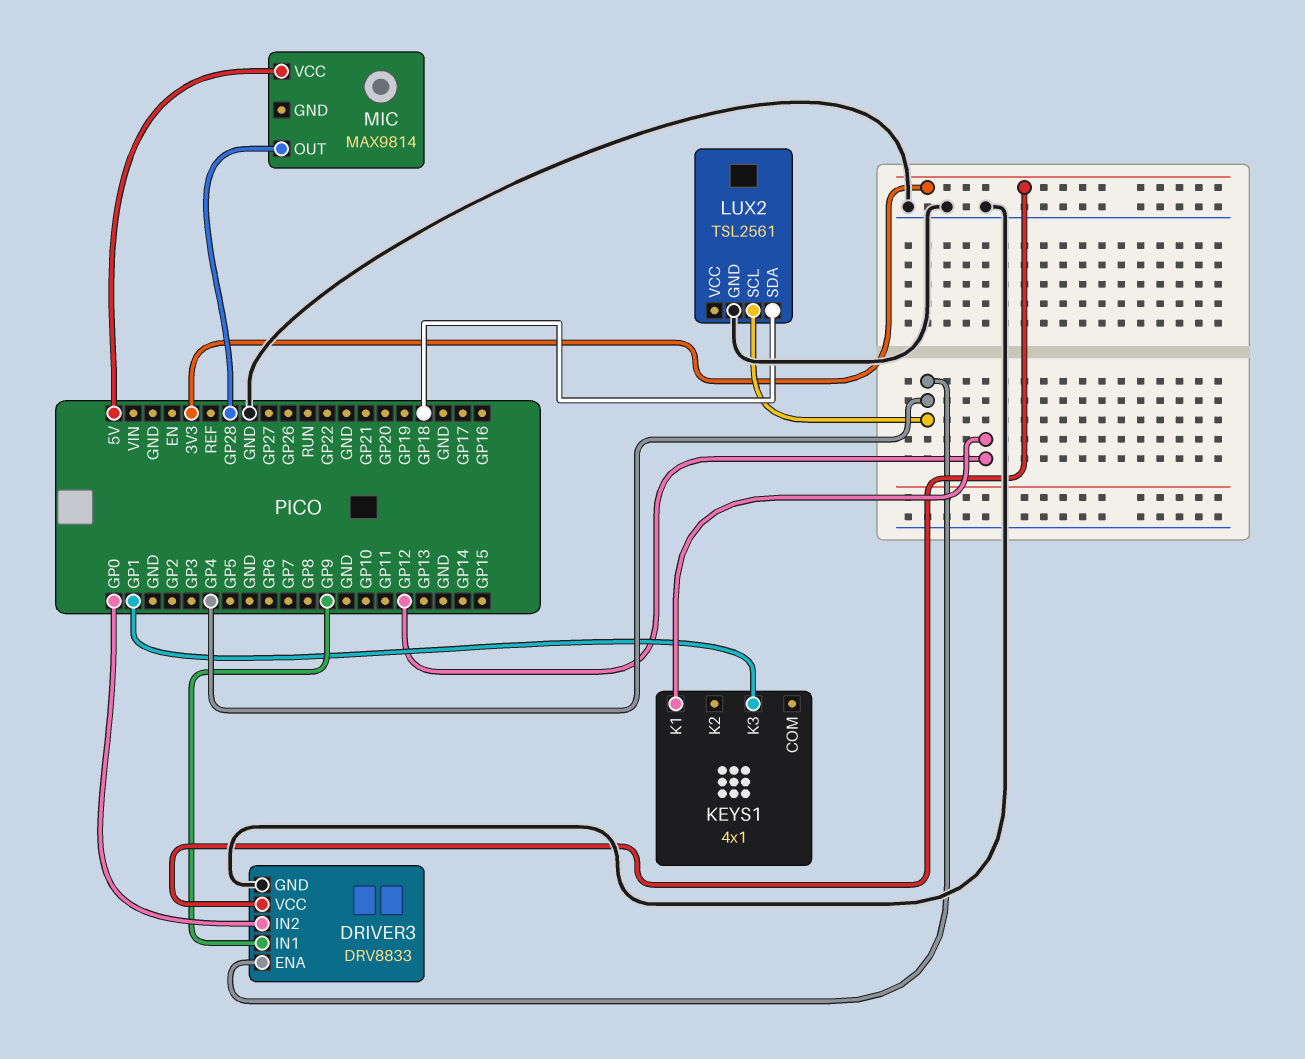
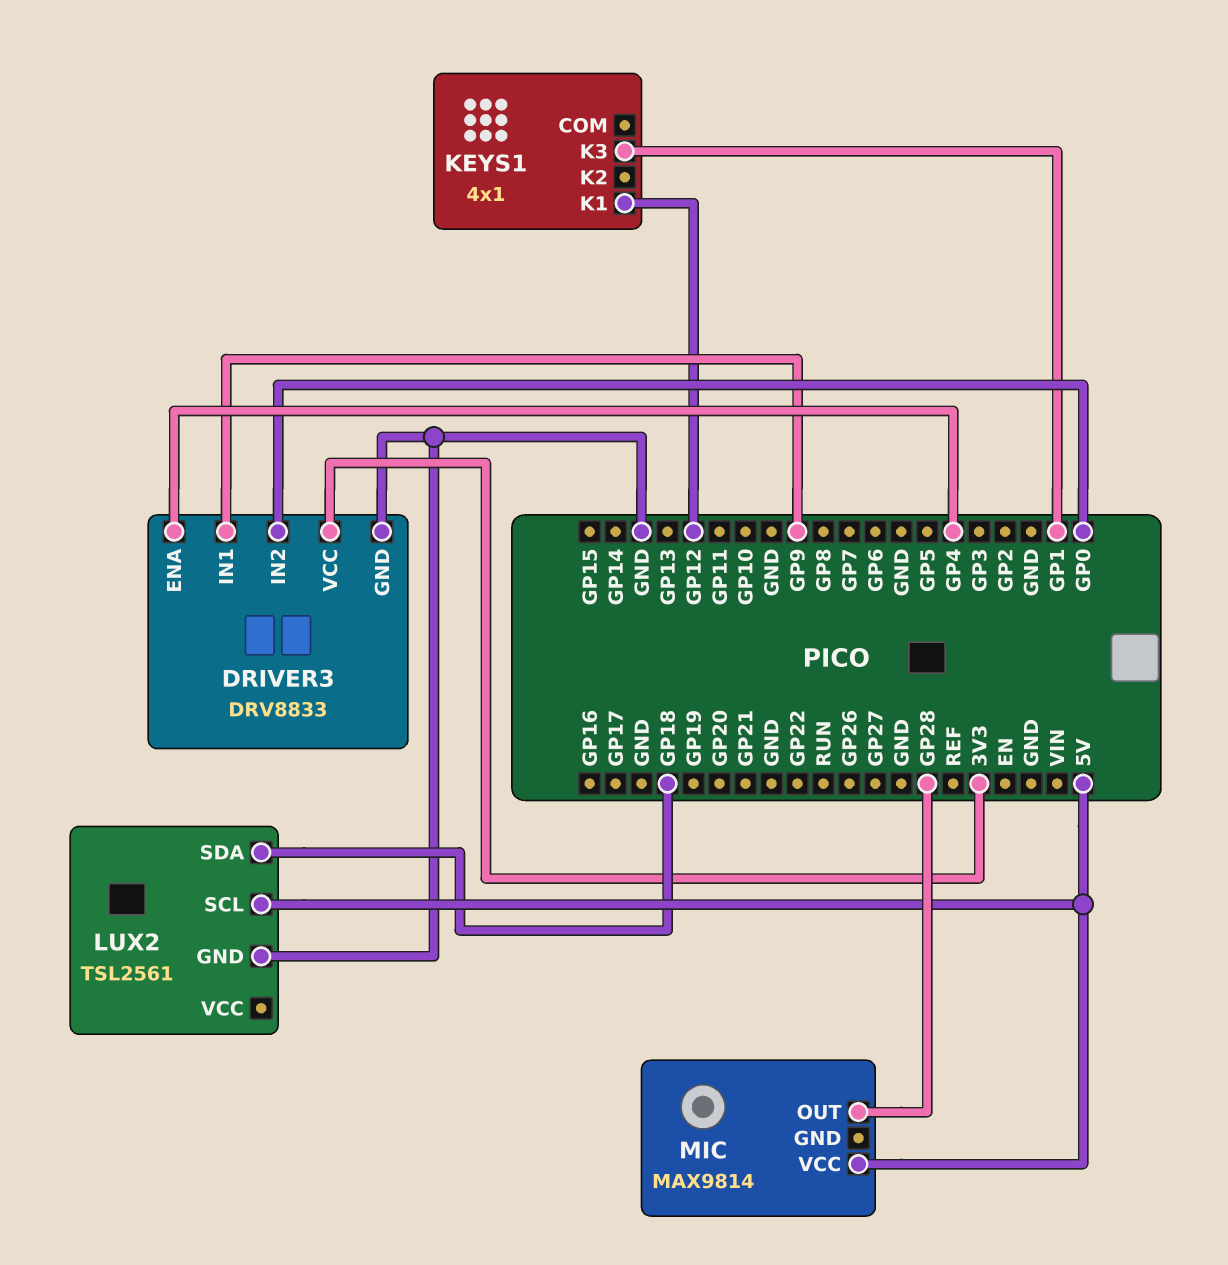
LUX2 pin SCL: GP4 -> 5V

